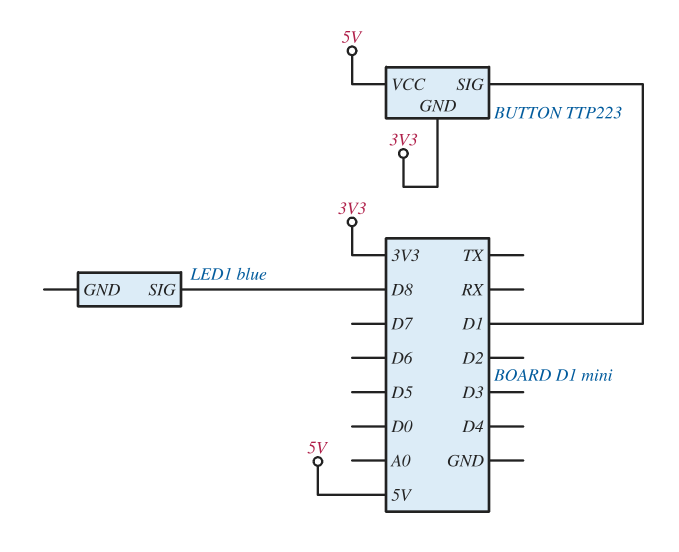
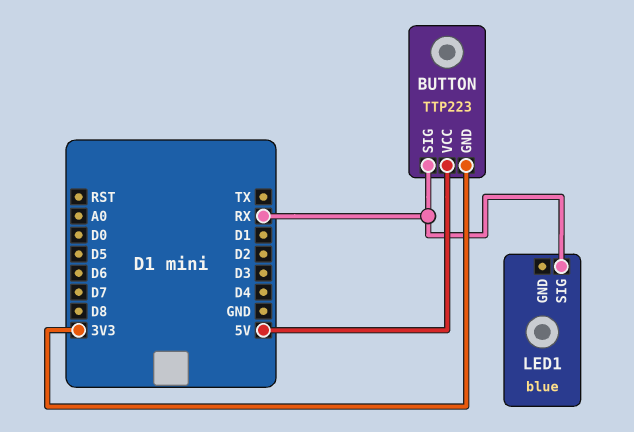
BUTTON pin SIG: D1 -> RX
LED1 pin SIG: D8 -> RX

